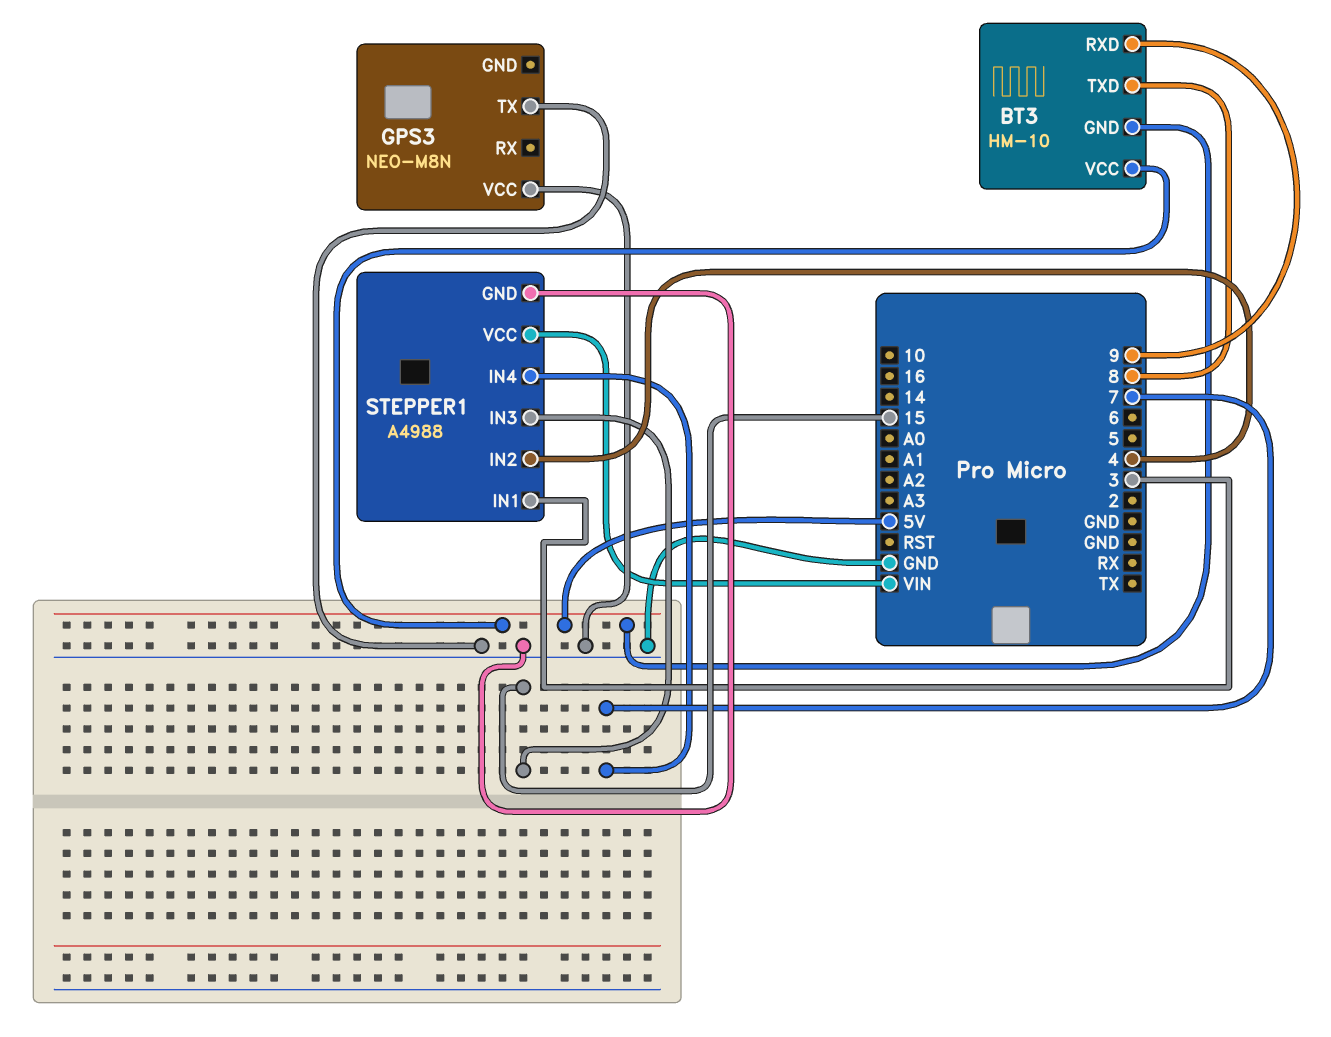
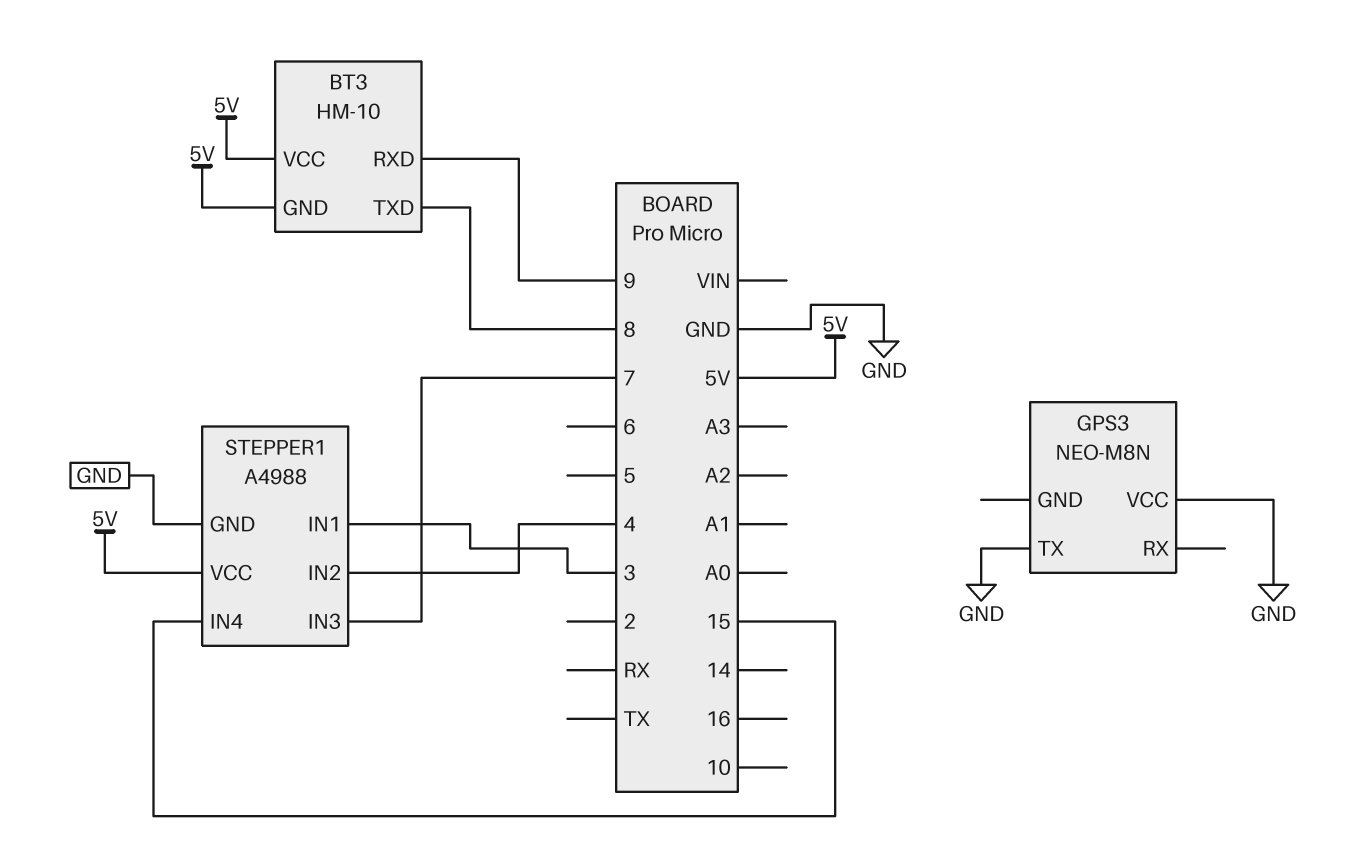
STEPPER1 pin IN3: 15 -> 7
STEPPER1 pin IN4: 7 -> 15
STEPPER1 pin VCC: VIN -> 5V

